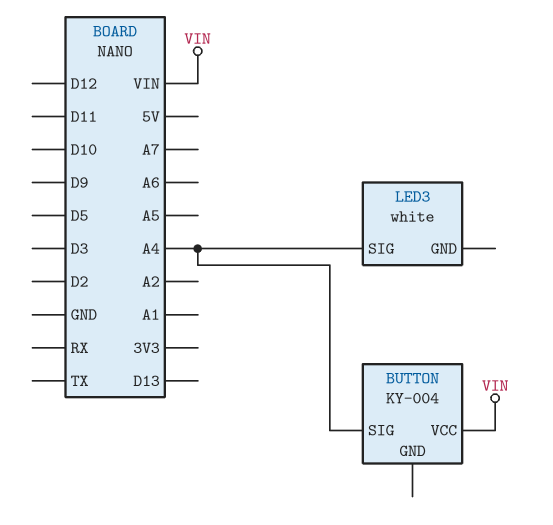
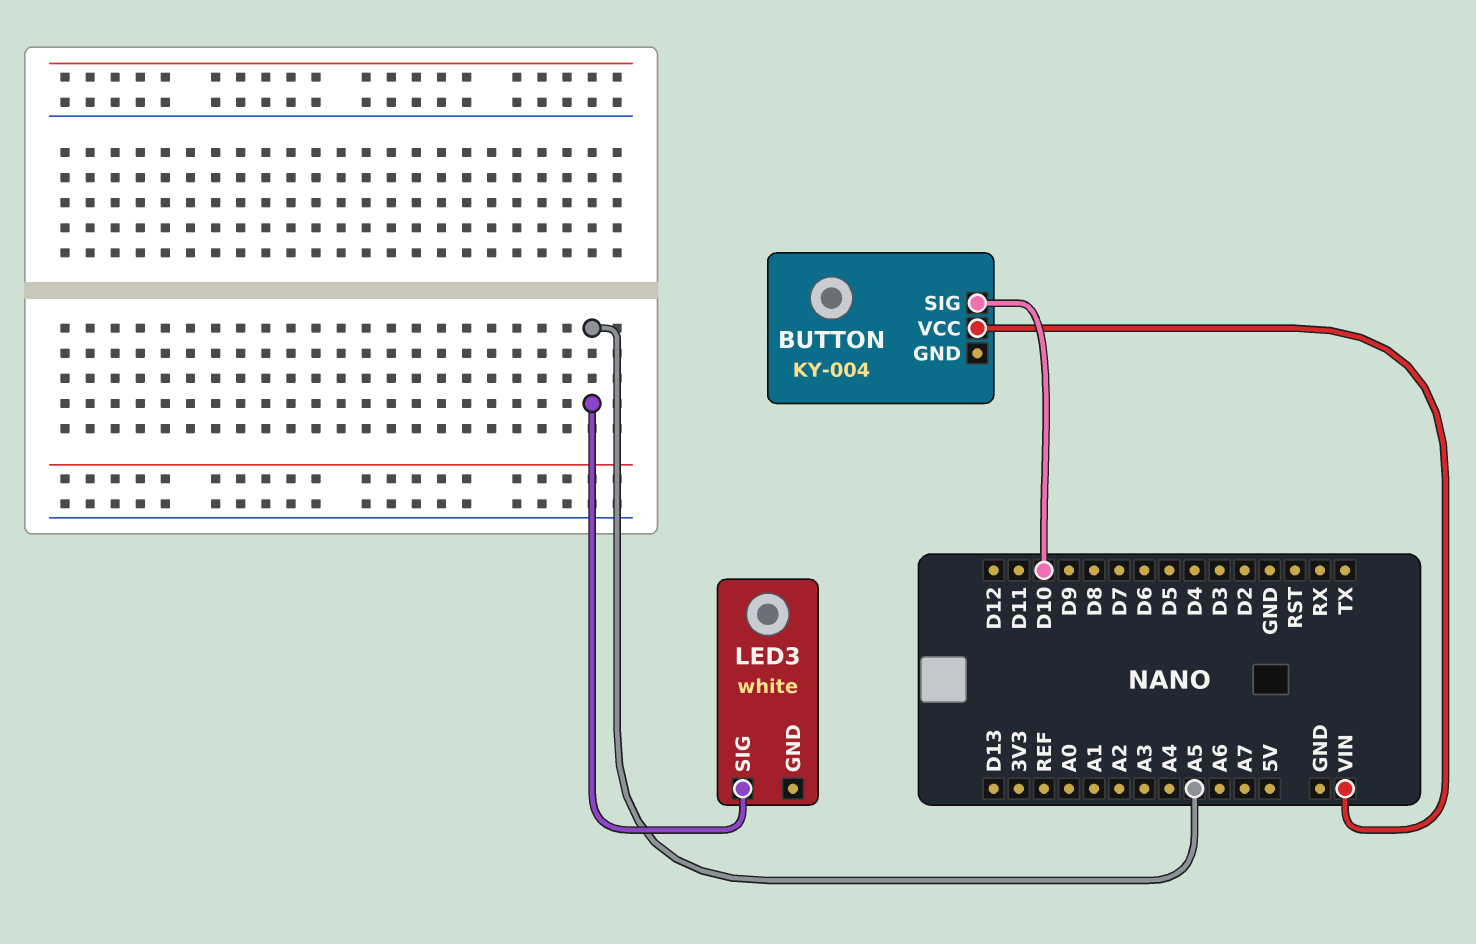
BUTTON pin SIG: A4 -> D10
LED3 pin SIG: A4 -> A5

